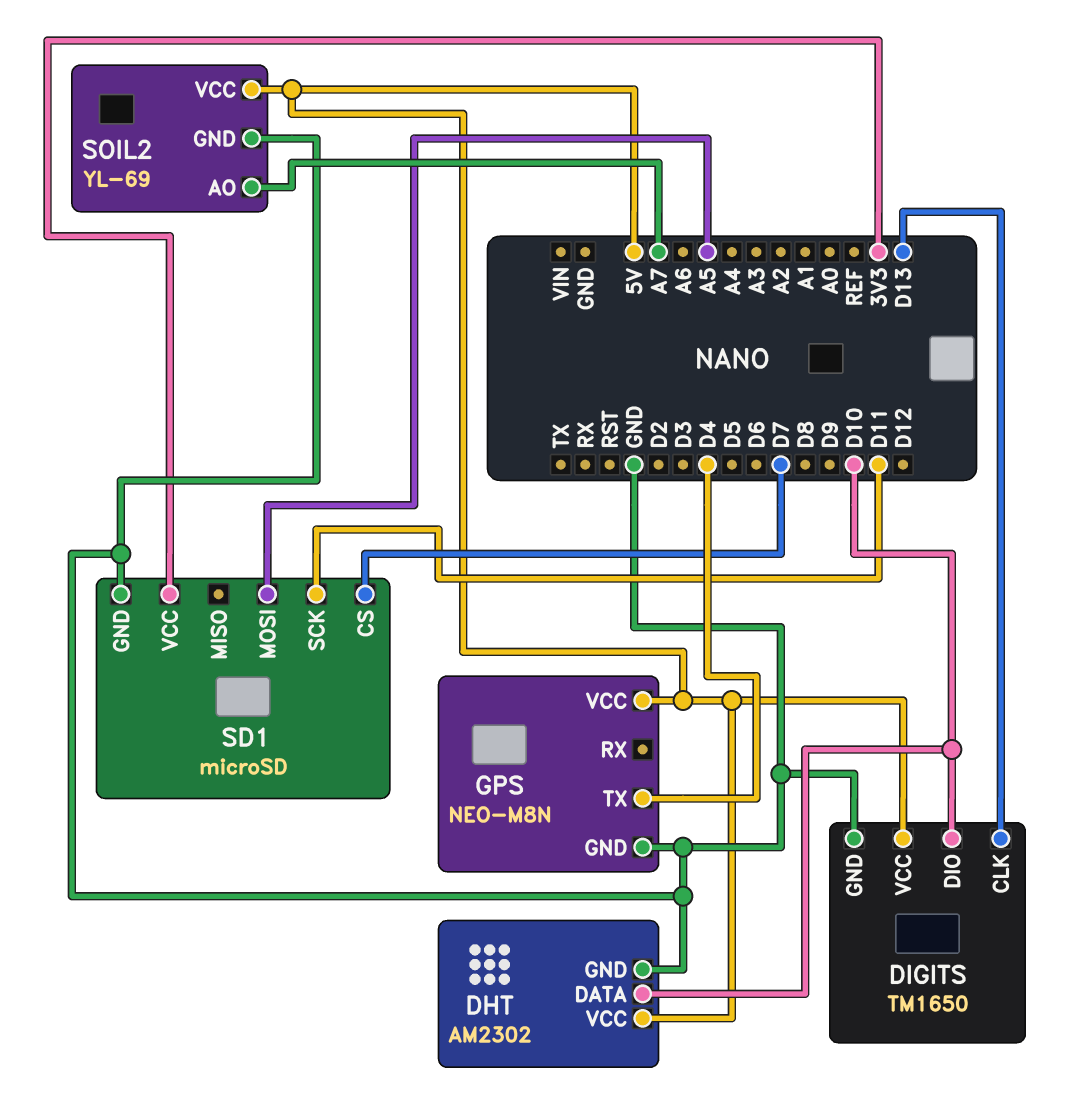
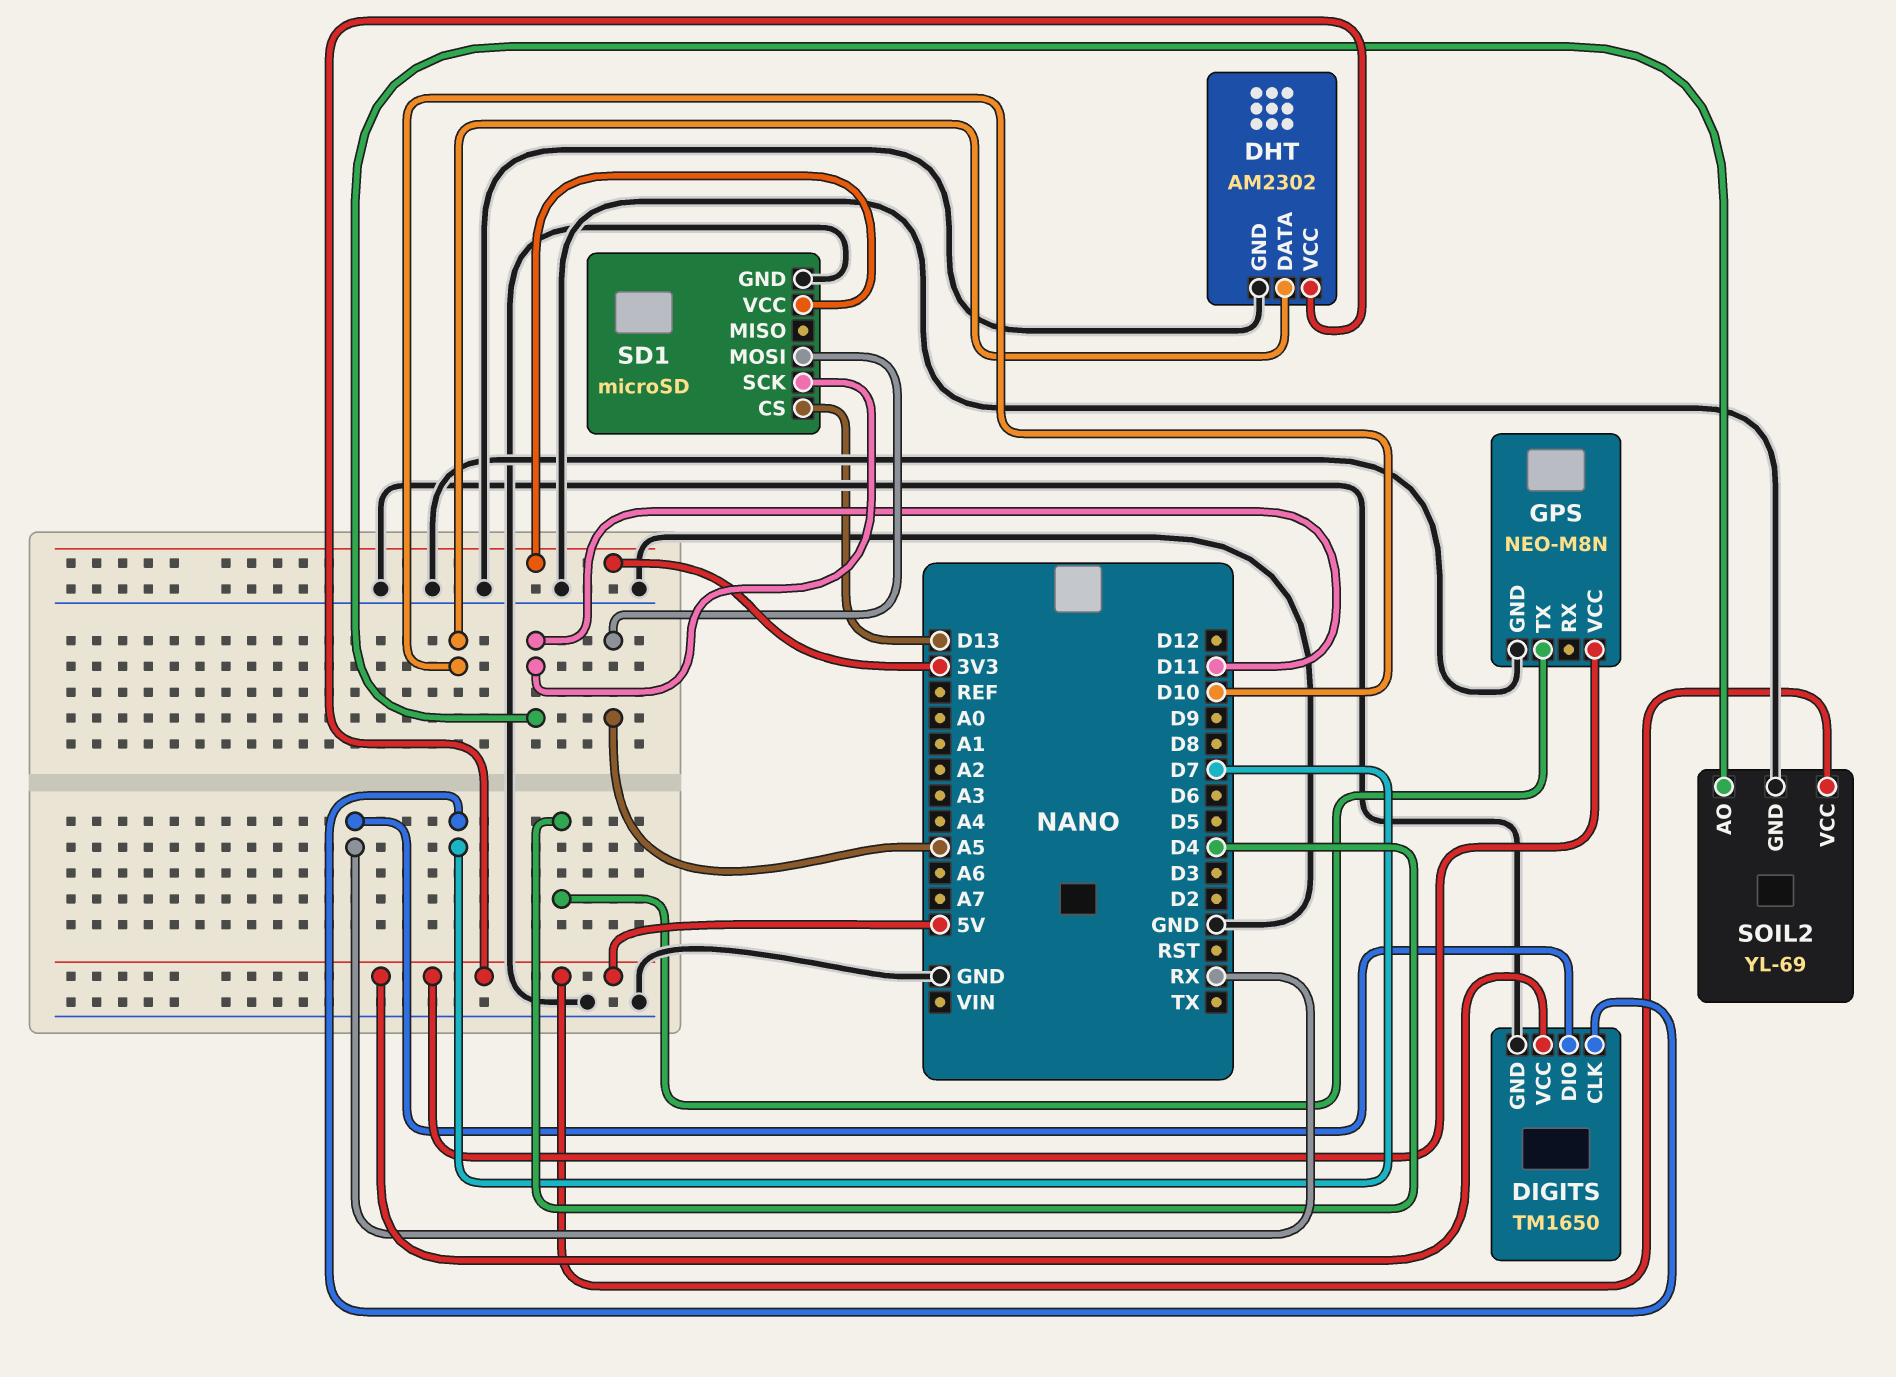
DIGITS pin CLK: D13 -> D7
DIGITS pin DIO: D10 -> RX
SD1 pin CS: D7 -> D13
SOIL2 pin AO: A7 -> D11

